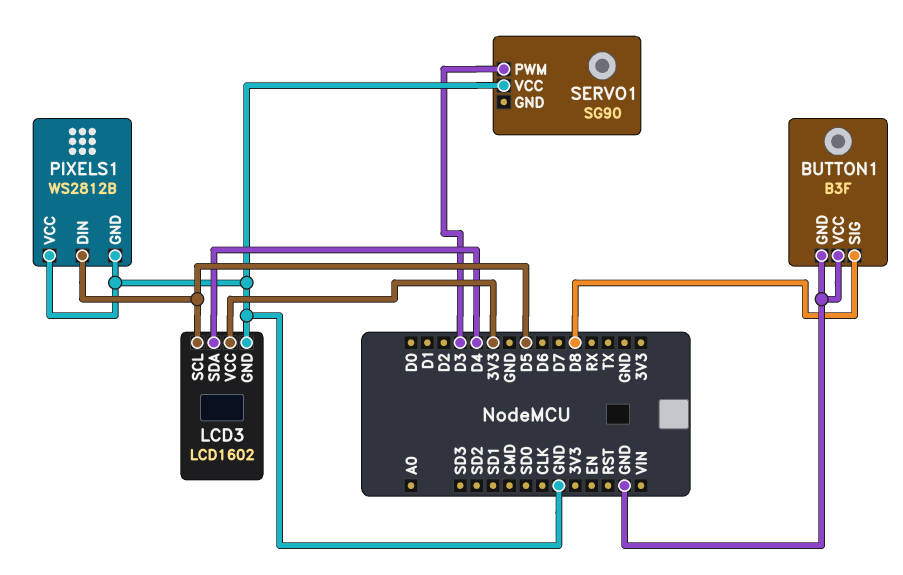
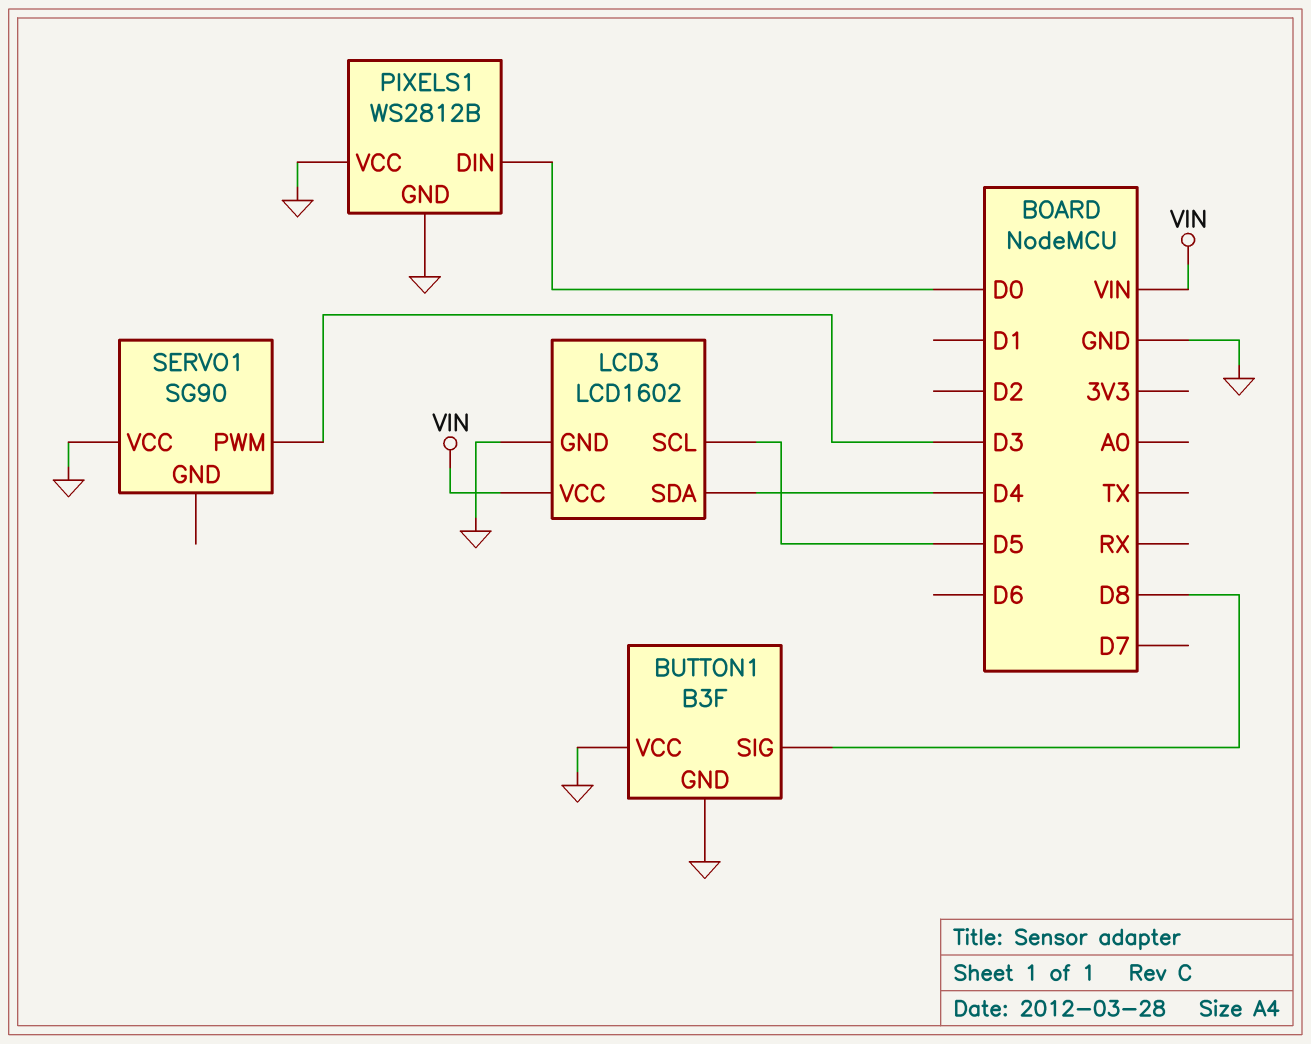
LCD3 pin VCC: 3V3 -> VIN
PIXELS1 pin DIN: D5 -> D0

